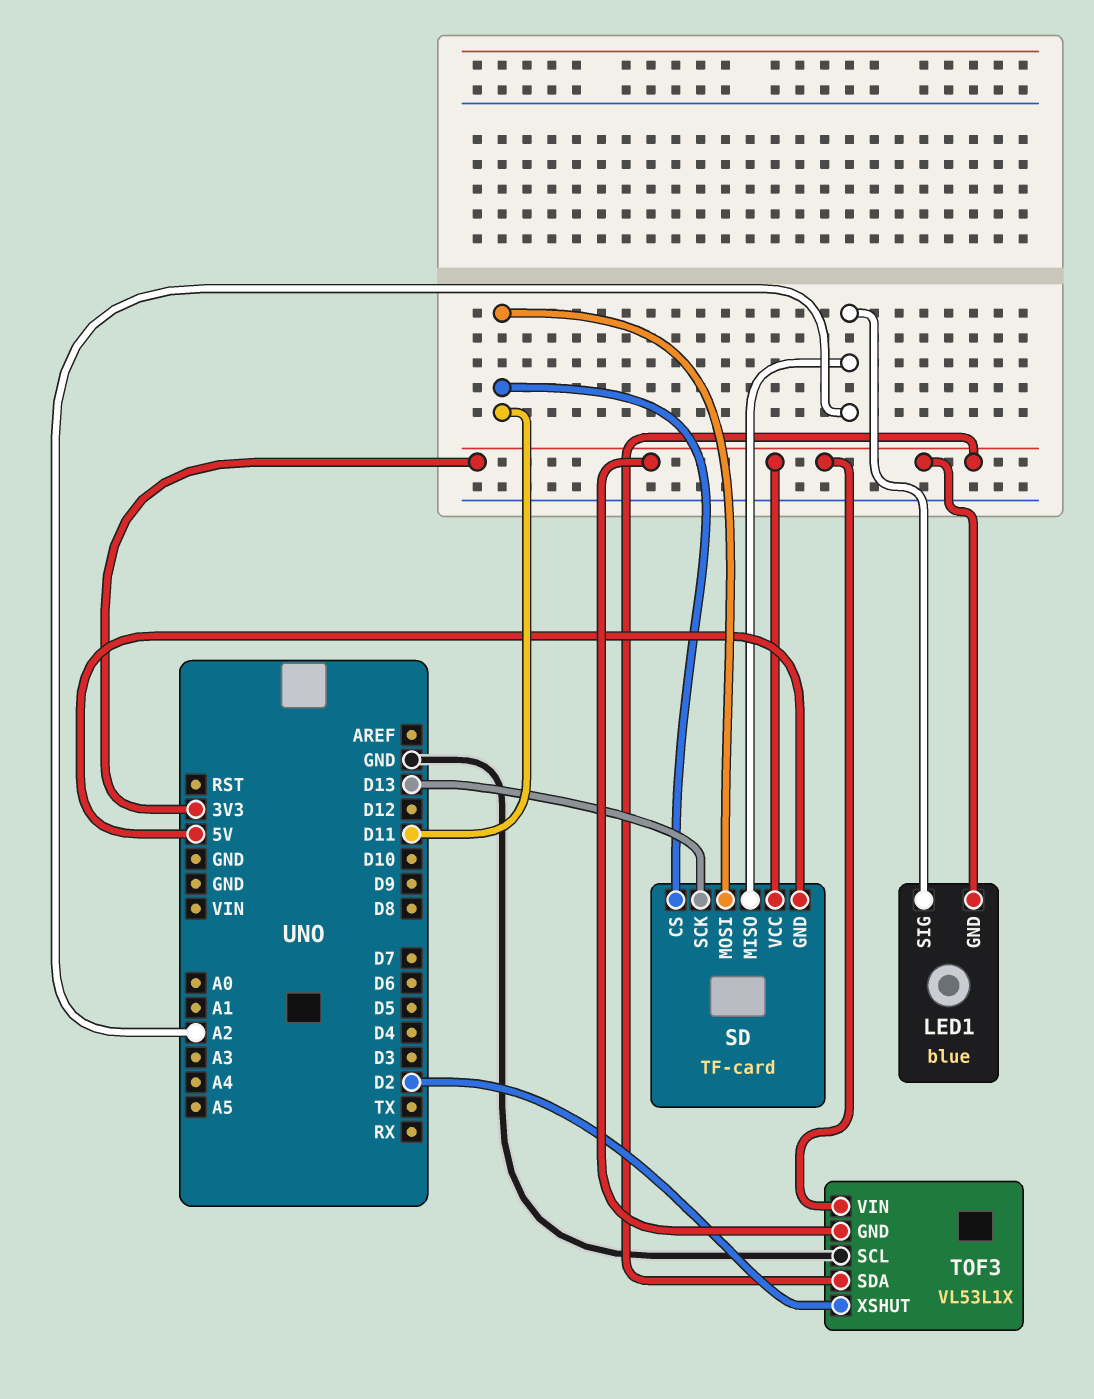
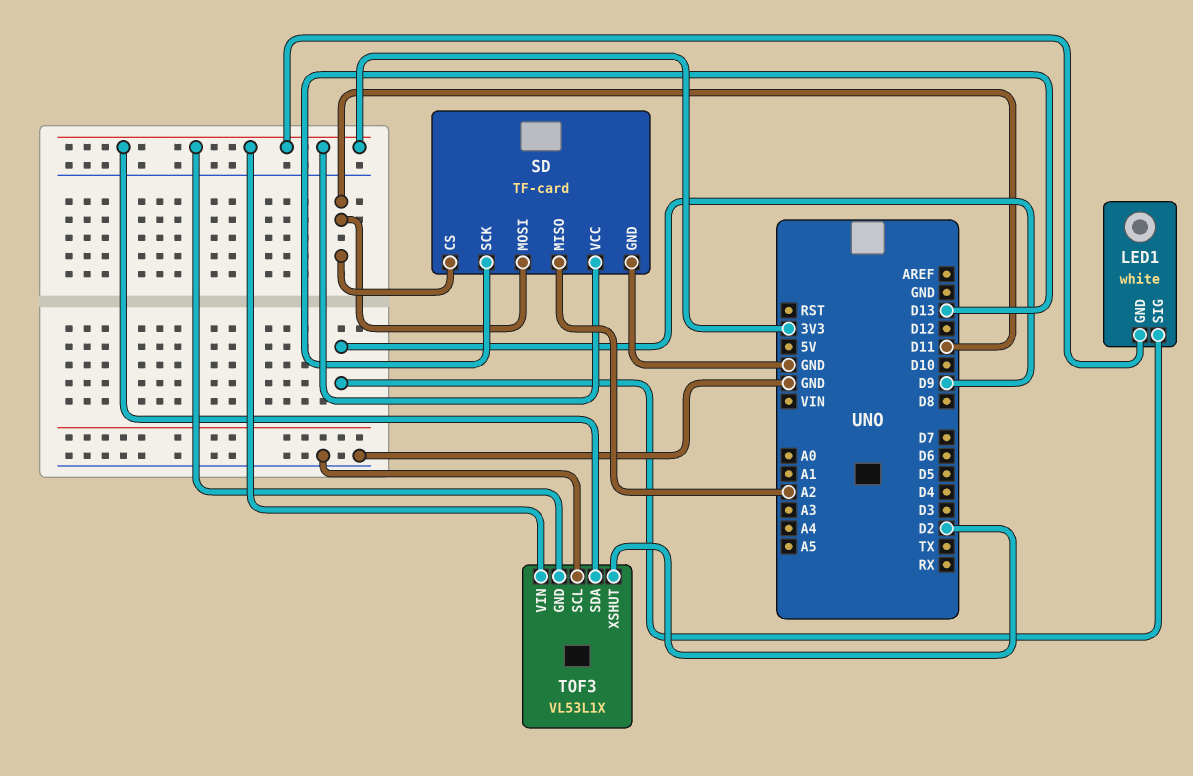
LED1: blue -> white
LED1 pin SIG: A2 -> D9
SD pin GND: 5V -> GND

